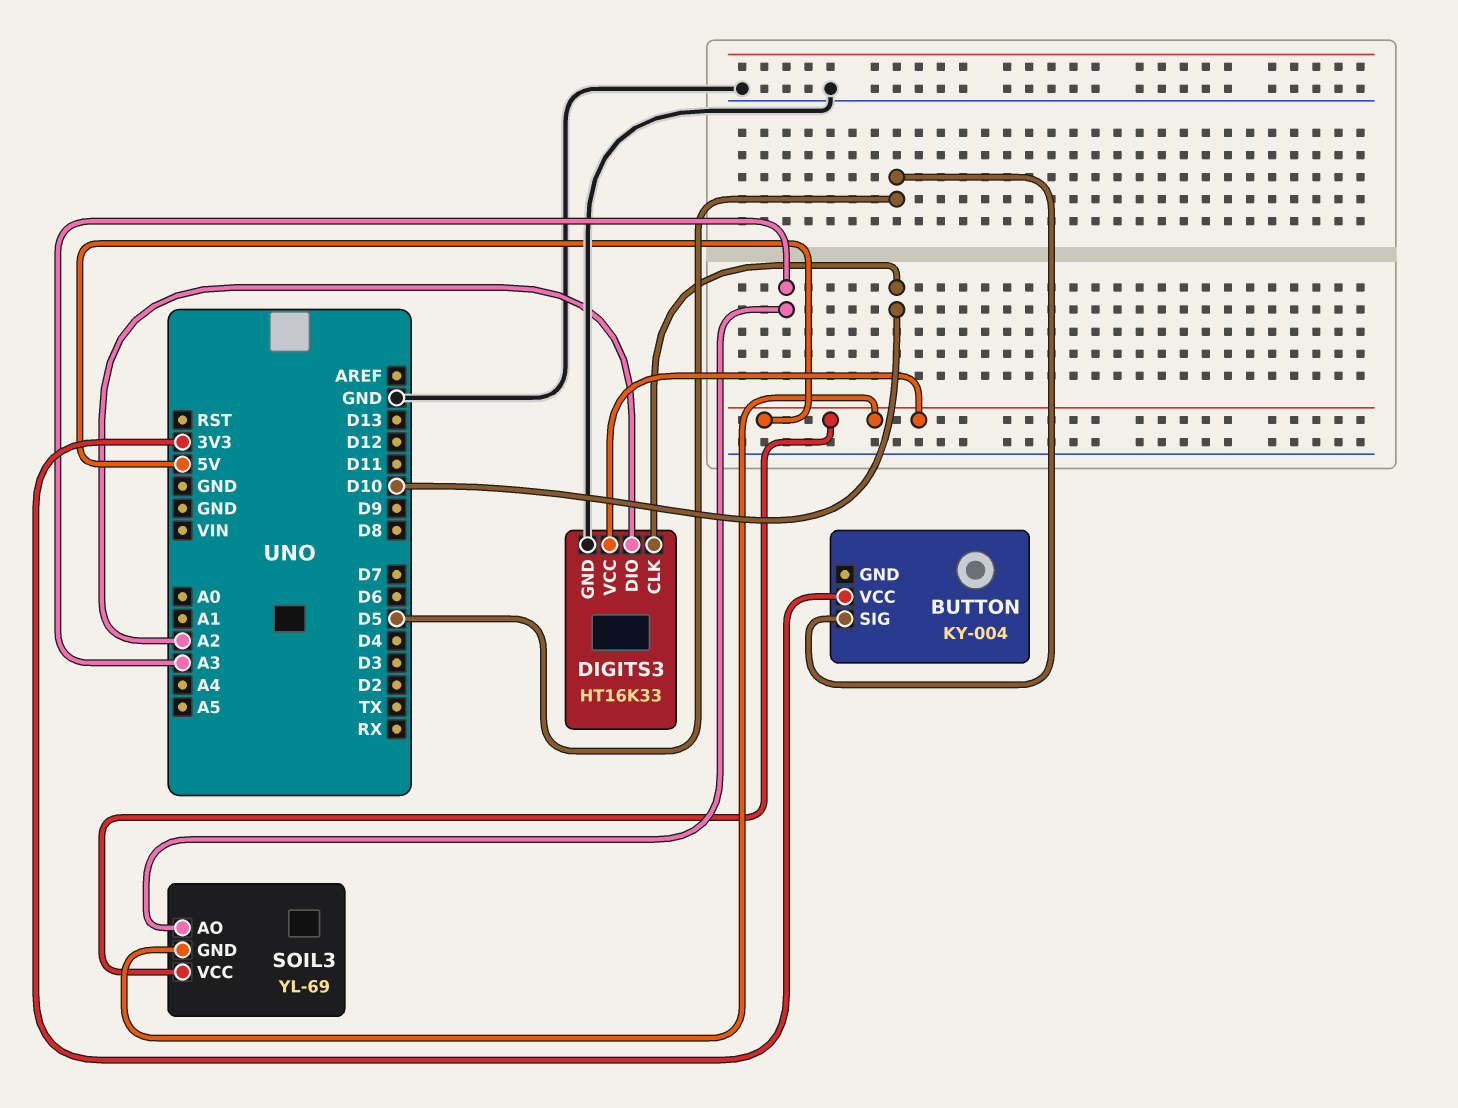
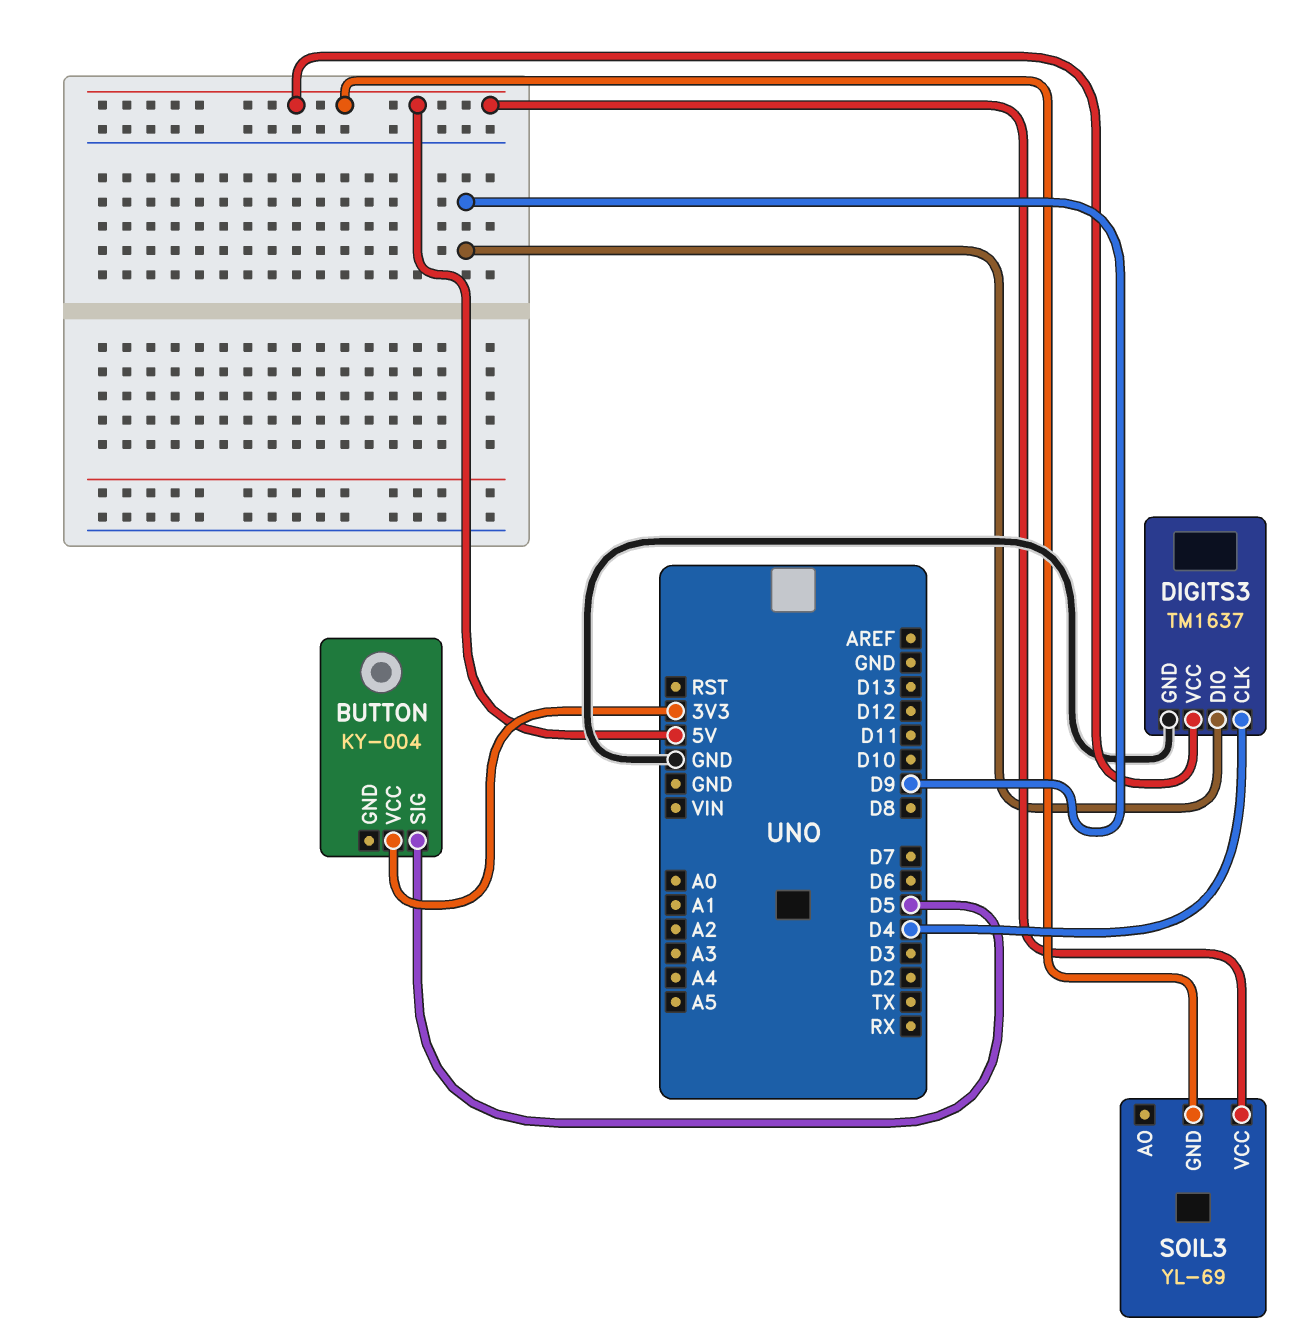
DIGITS3: HT16K33 -> TM1637
DIGITS3 pin CLK: D10 -> D4
DIGITS3 pin DIO: A2 -> D9
SOIL3 pin AO: A3 -> none

